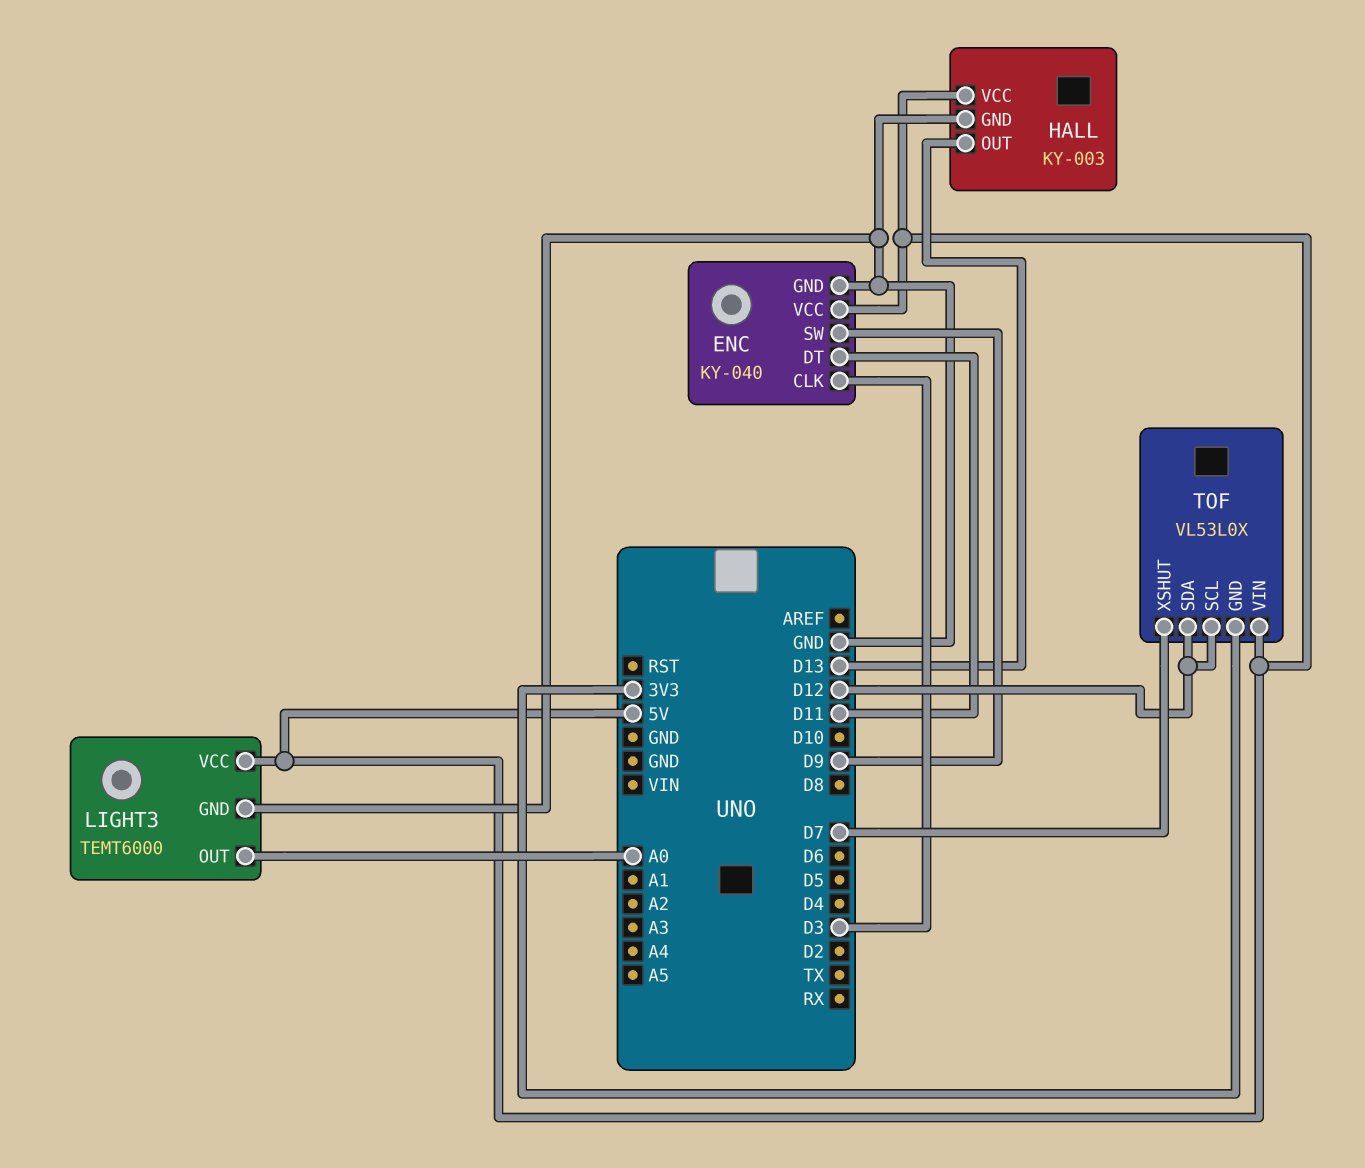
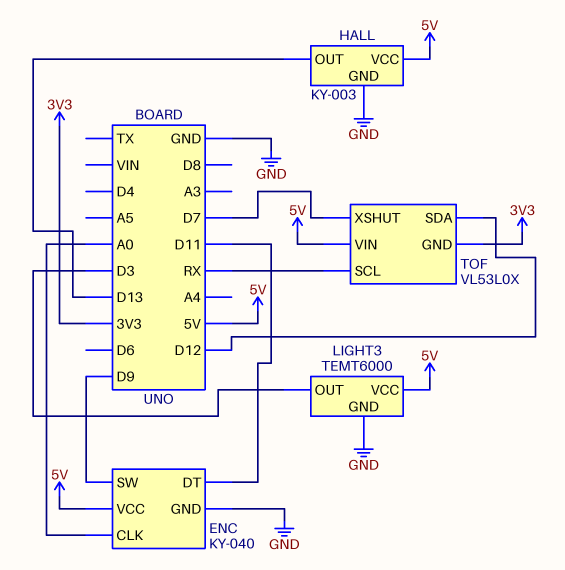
ENC pin CLK: D3 -> A0
LIGHT3 pin OUT: A0 -> D3
TOF pin SCL: D12 -> RX

